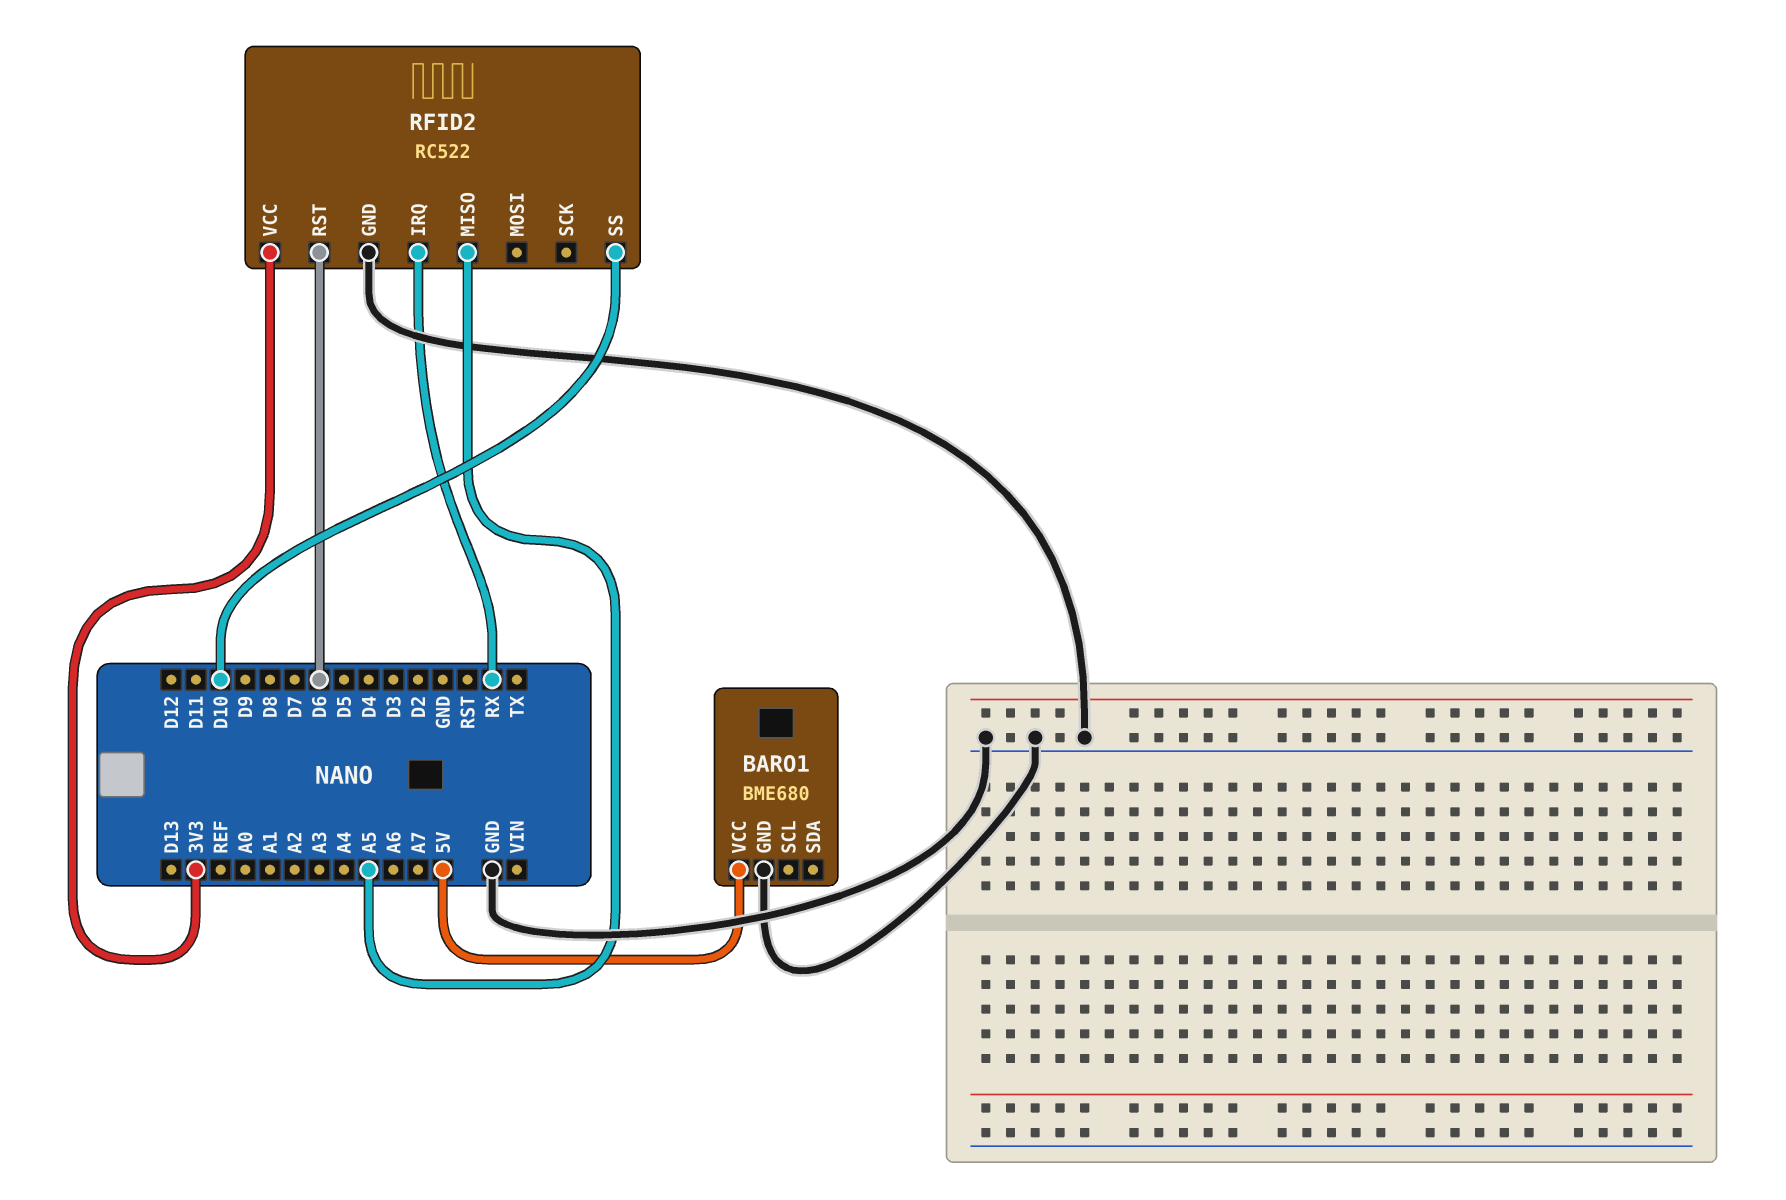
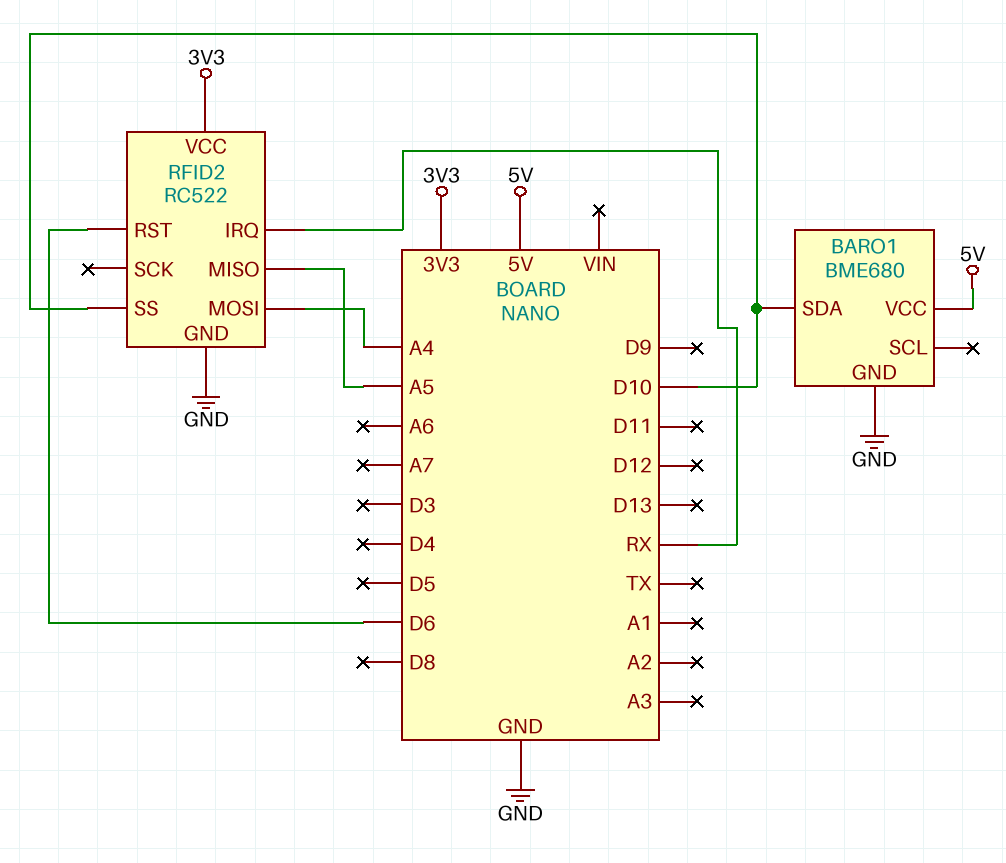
BARO1 pin SDA: none -> D10
RFID2 pin MOSI: none -> A4

